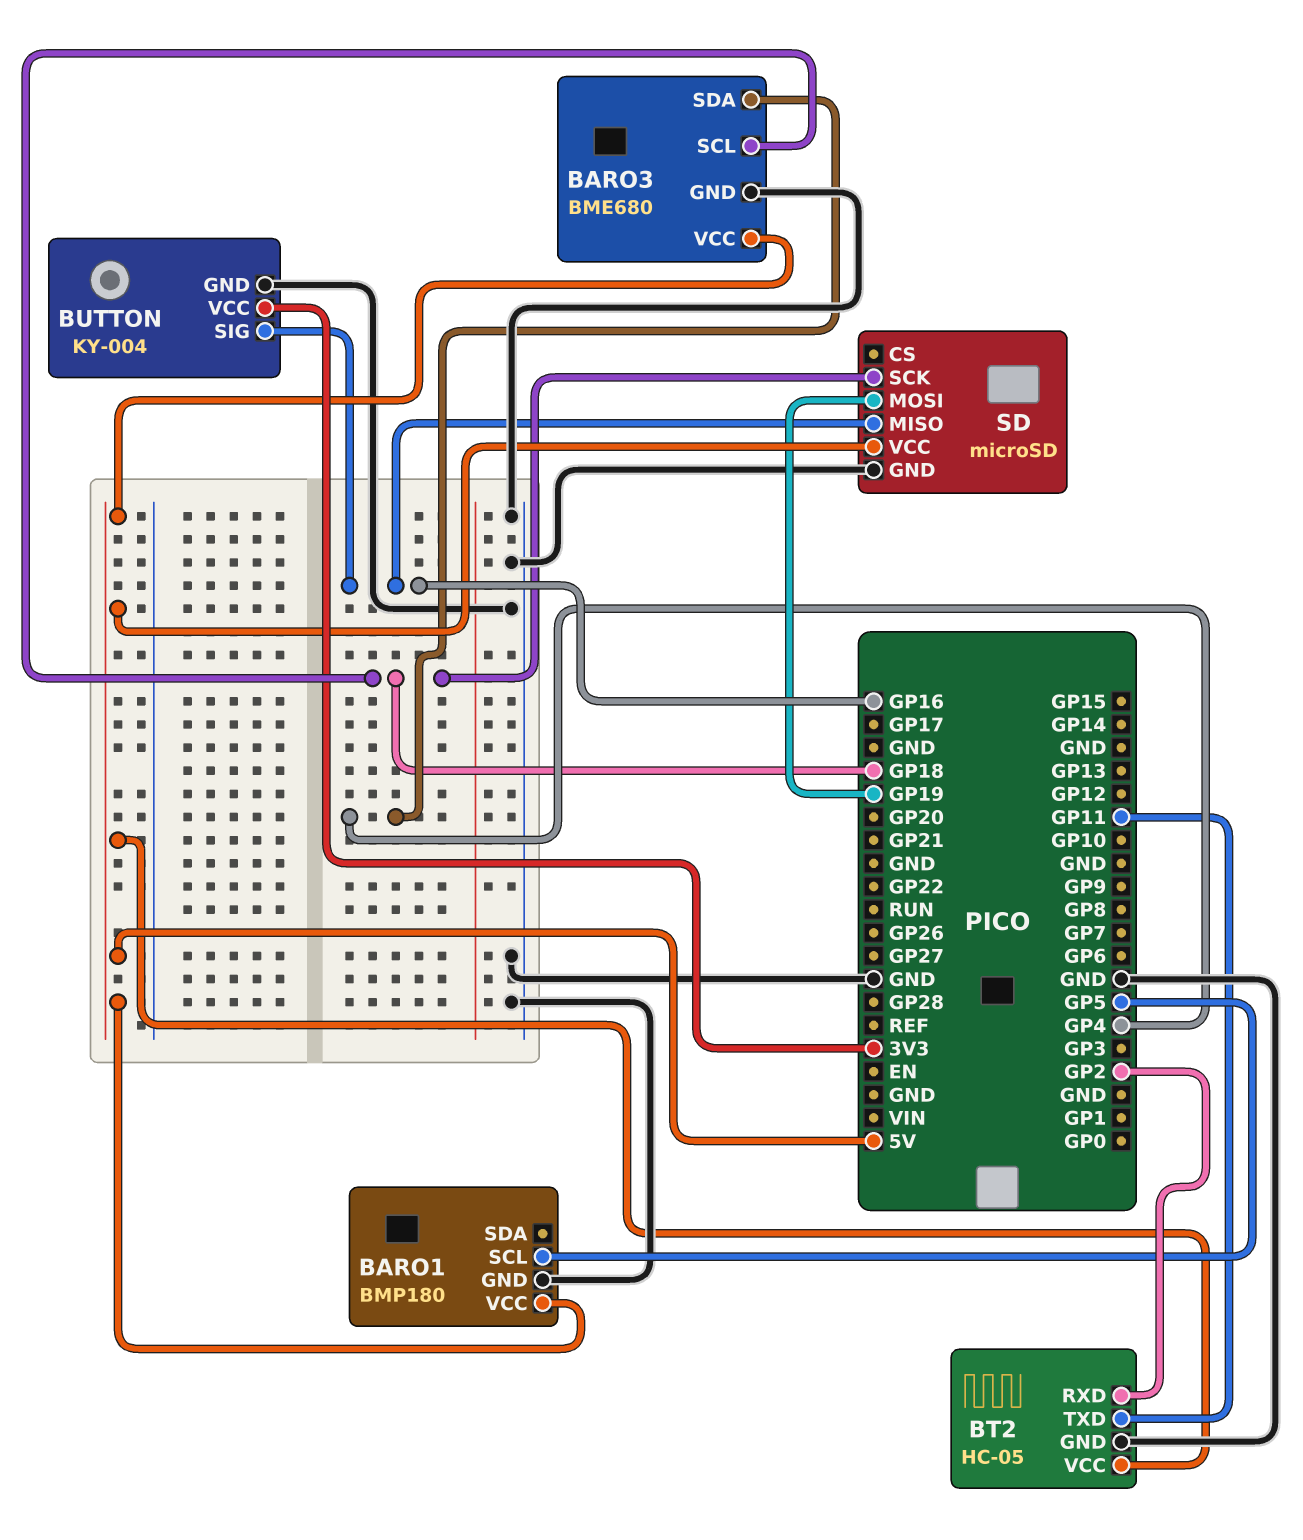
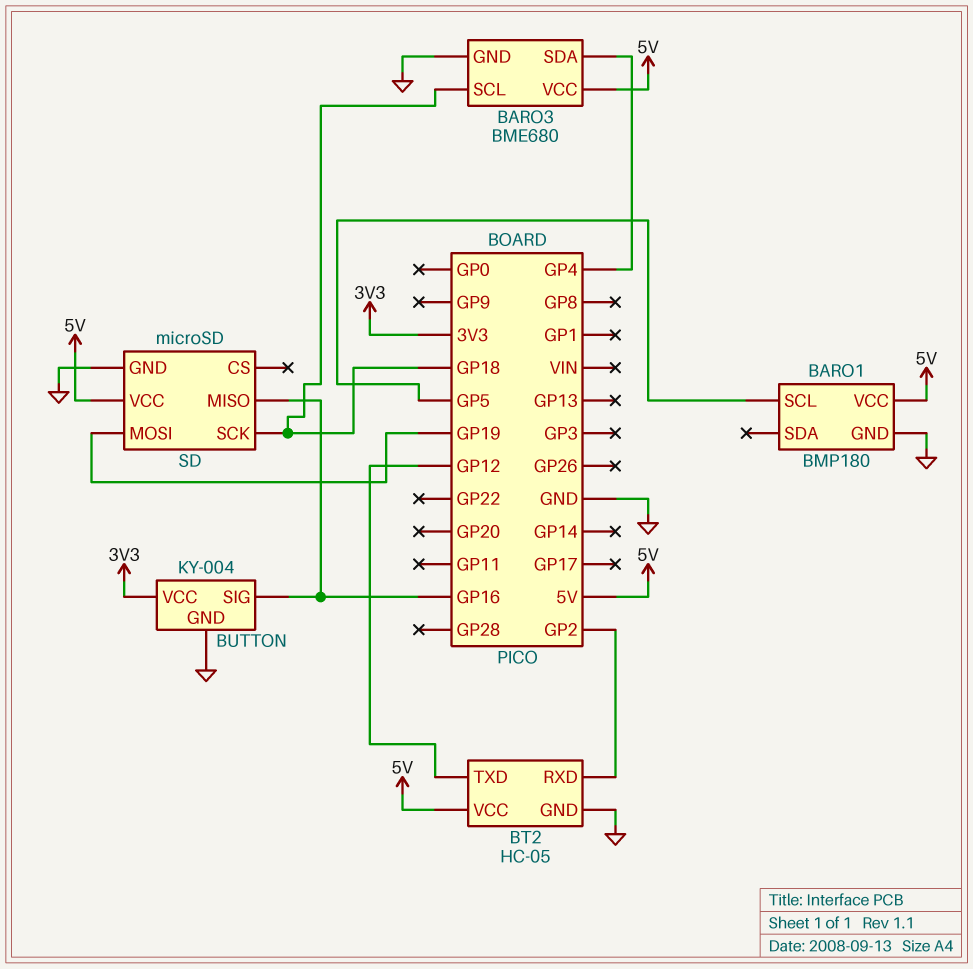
BT2 pin TXD: GP11 -> GP12

